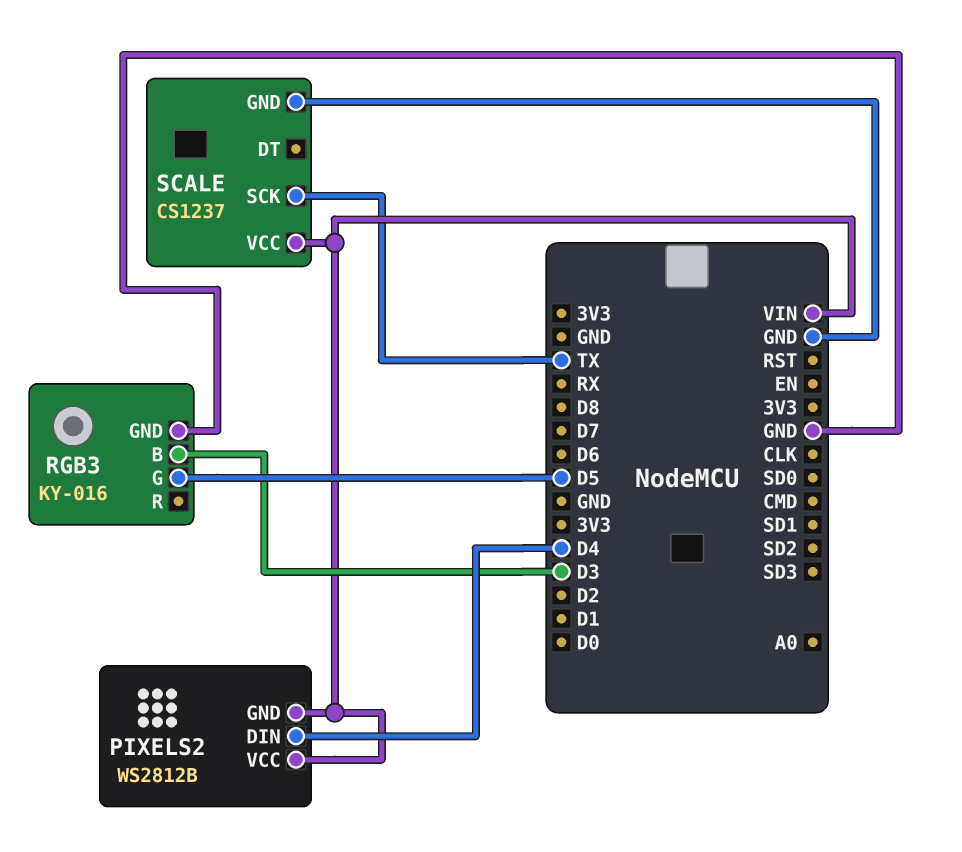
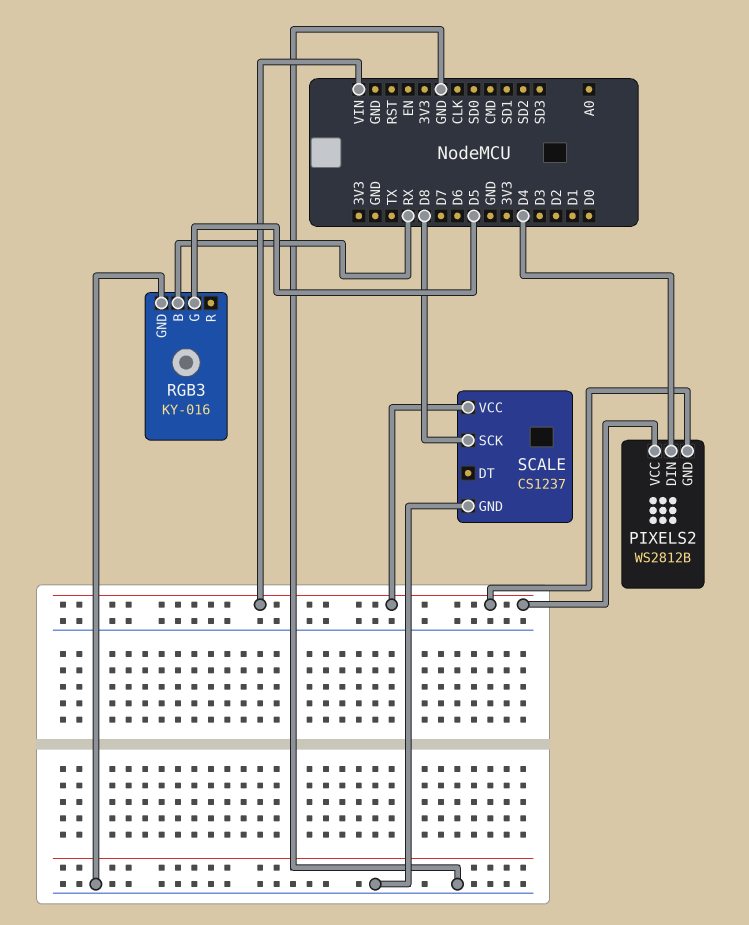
RGB3 pin B: D3 -> RX
SCALE pin SCK: TX -> D8

